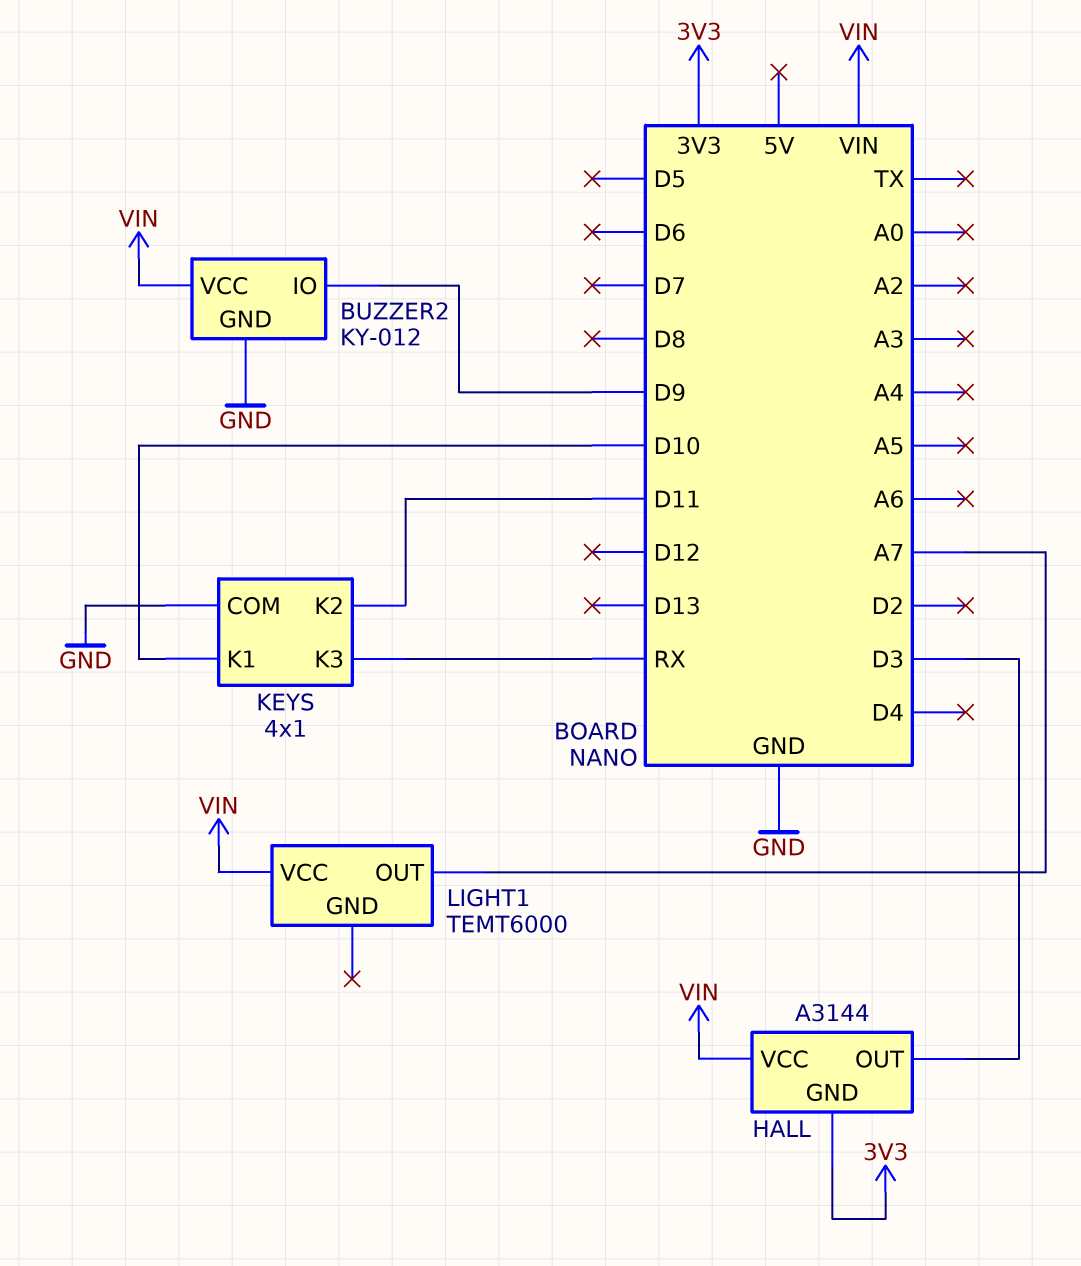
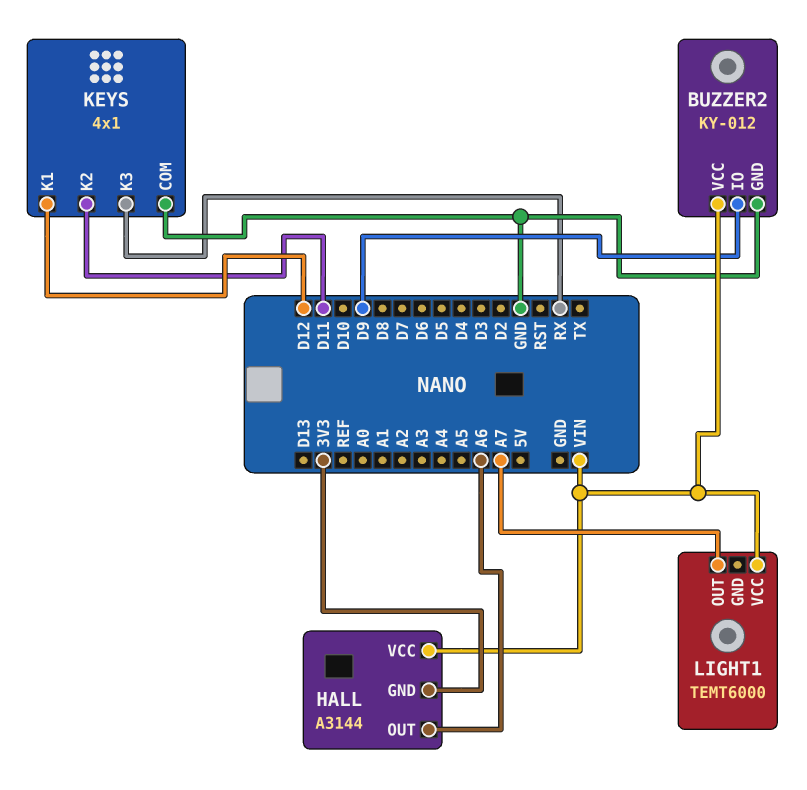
HALL pin OUT: D3 -> A6
KEYS pin K1: D10 -> D12

